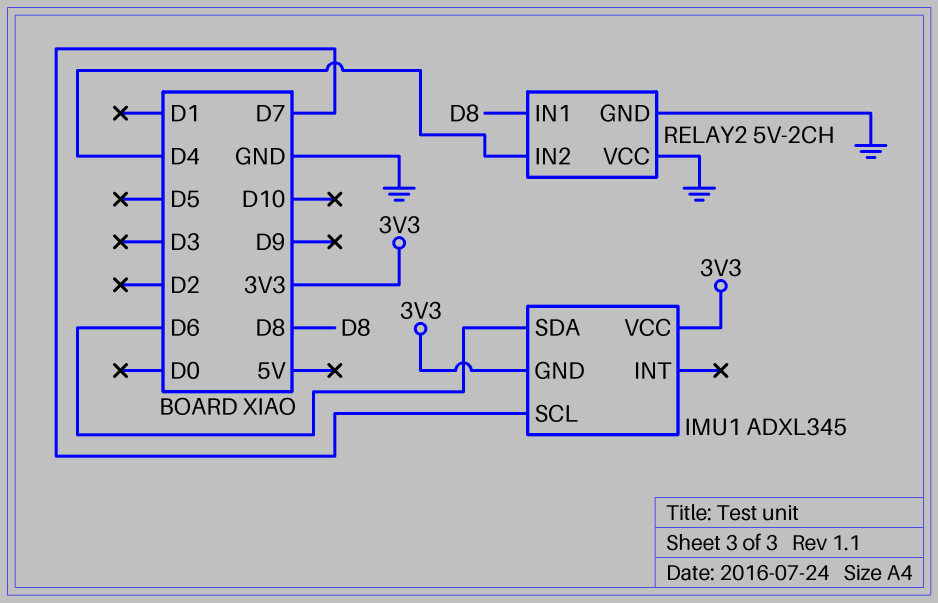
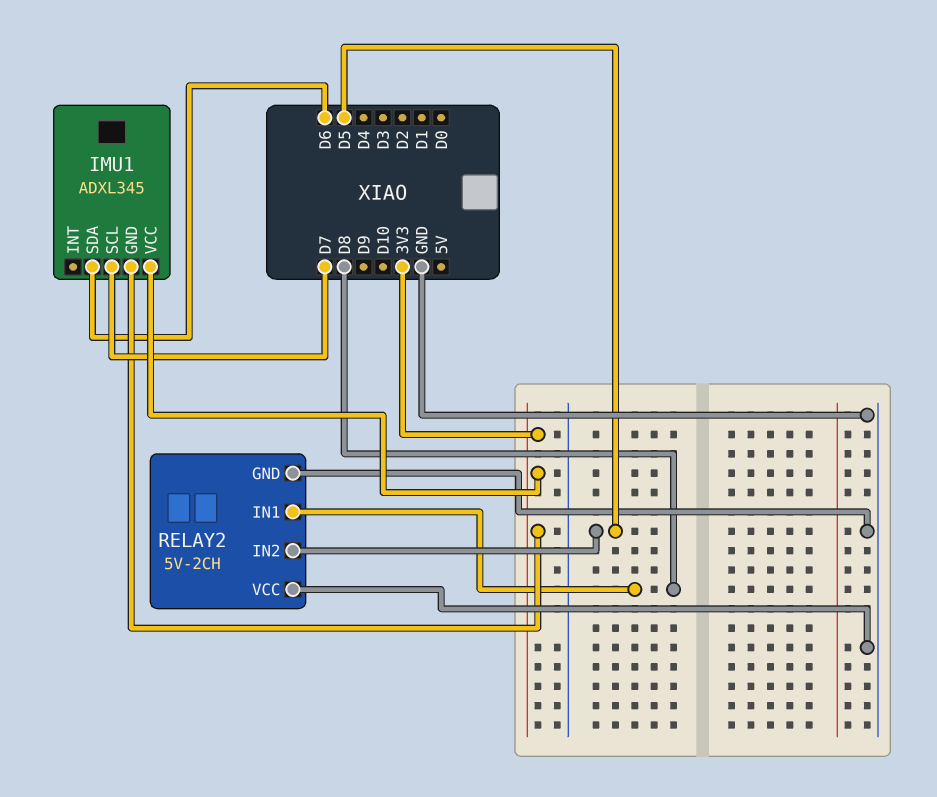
RELAY2 pin IN2: D4 -> D5

